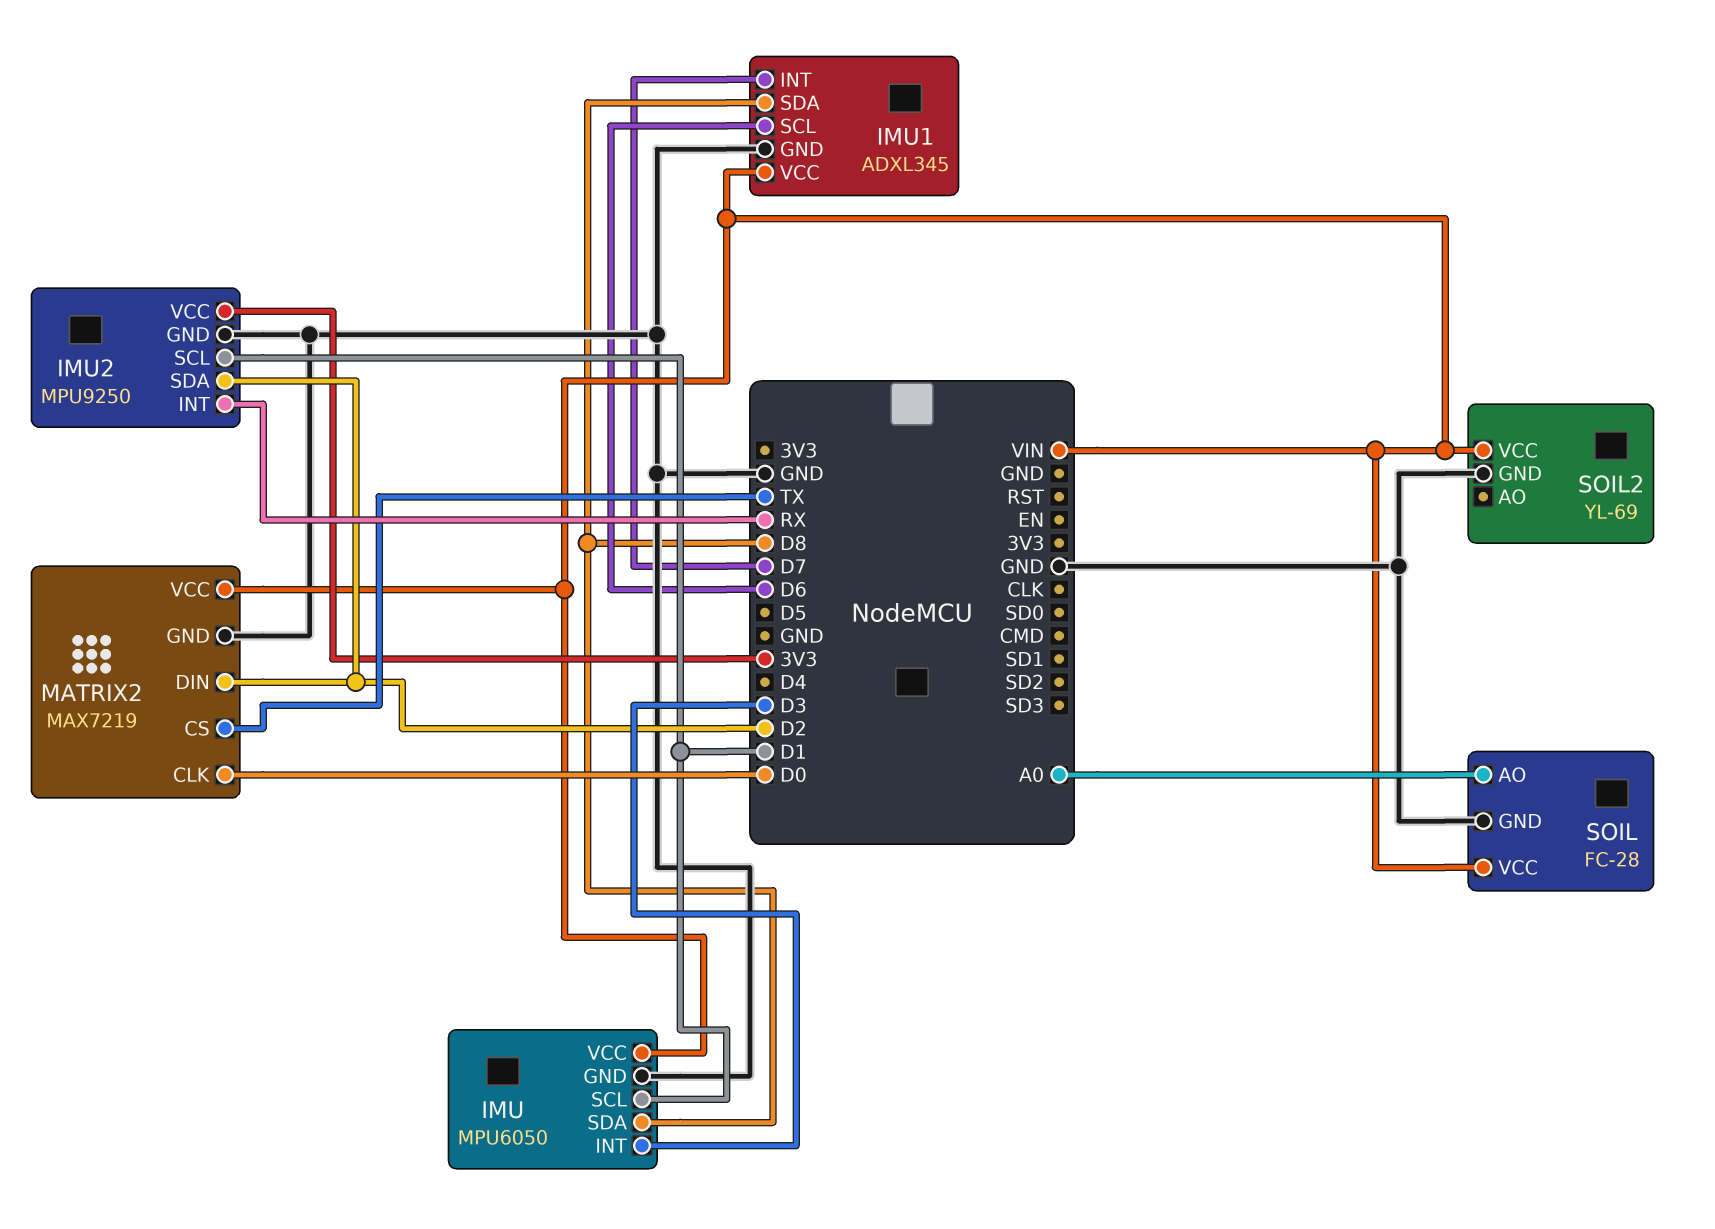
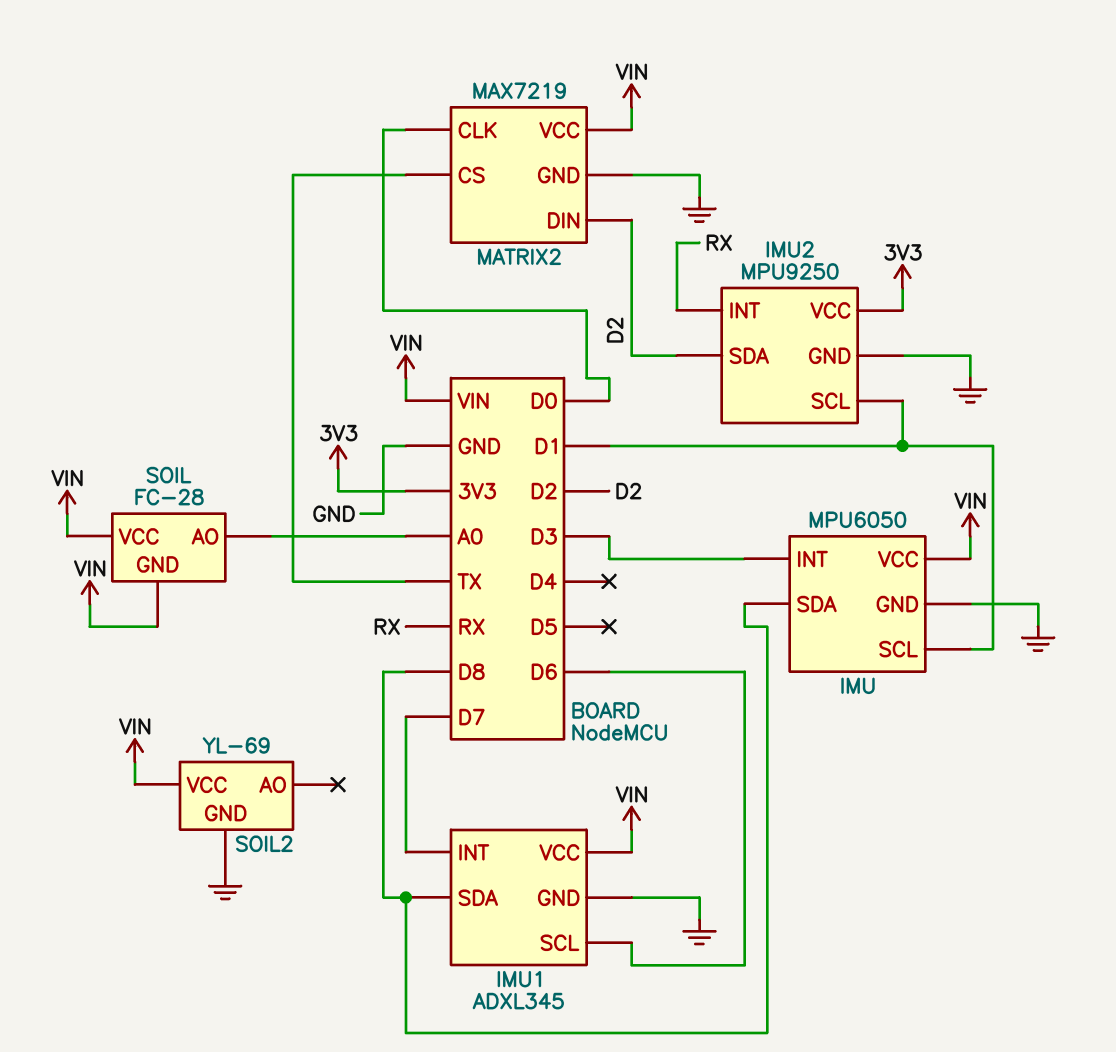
SOIL pin GND: GND -> VIN

